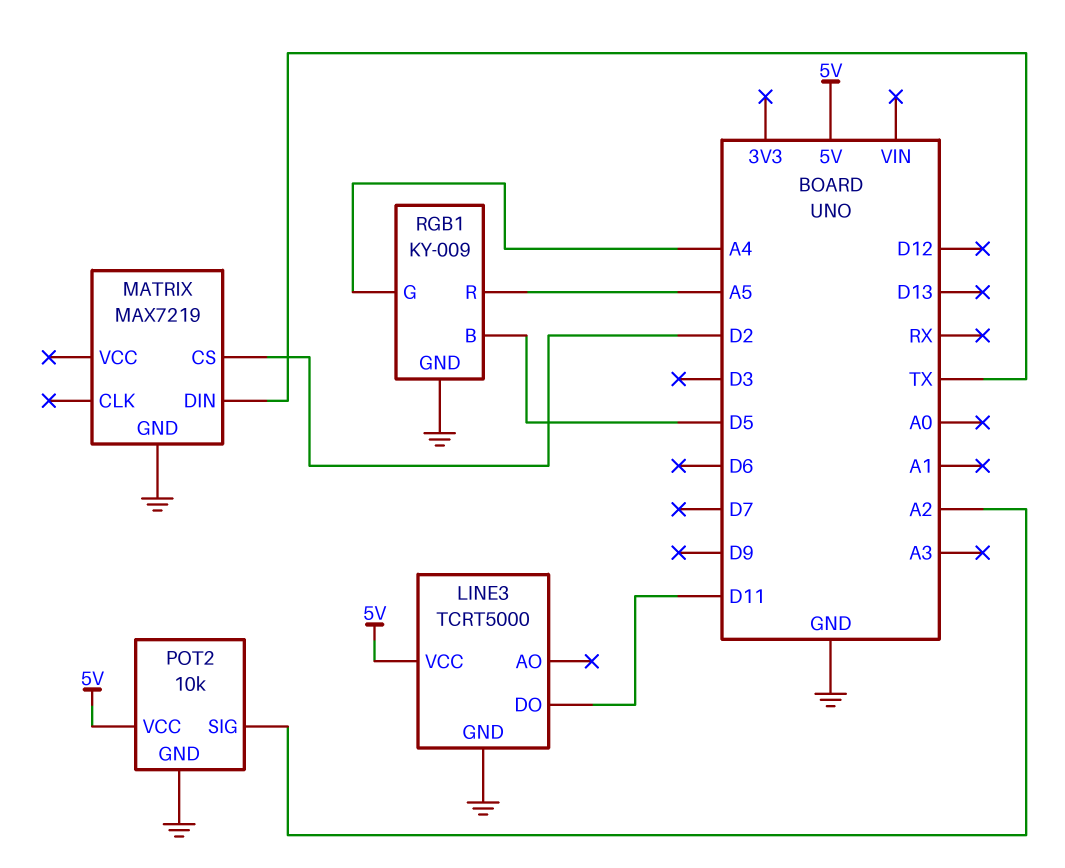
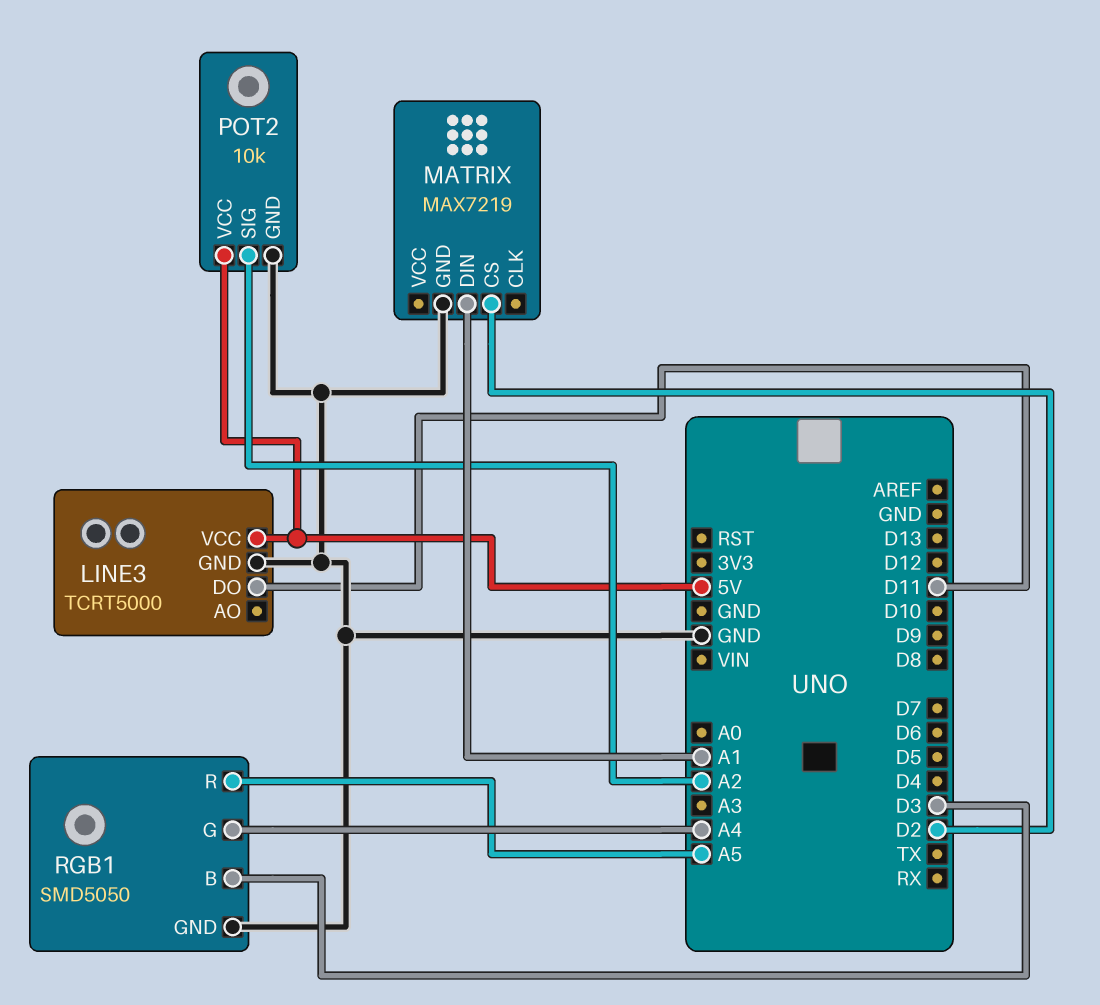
MATRIX pin DIN: TX -> A1
RGB1: KY-009 -> SMD5050
RGB1 pin B: D5 -> D3

